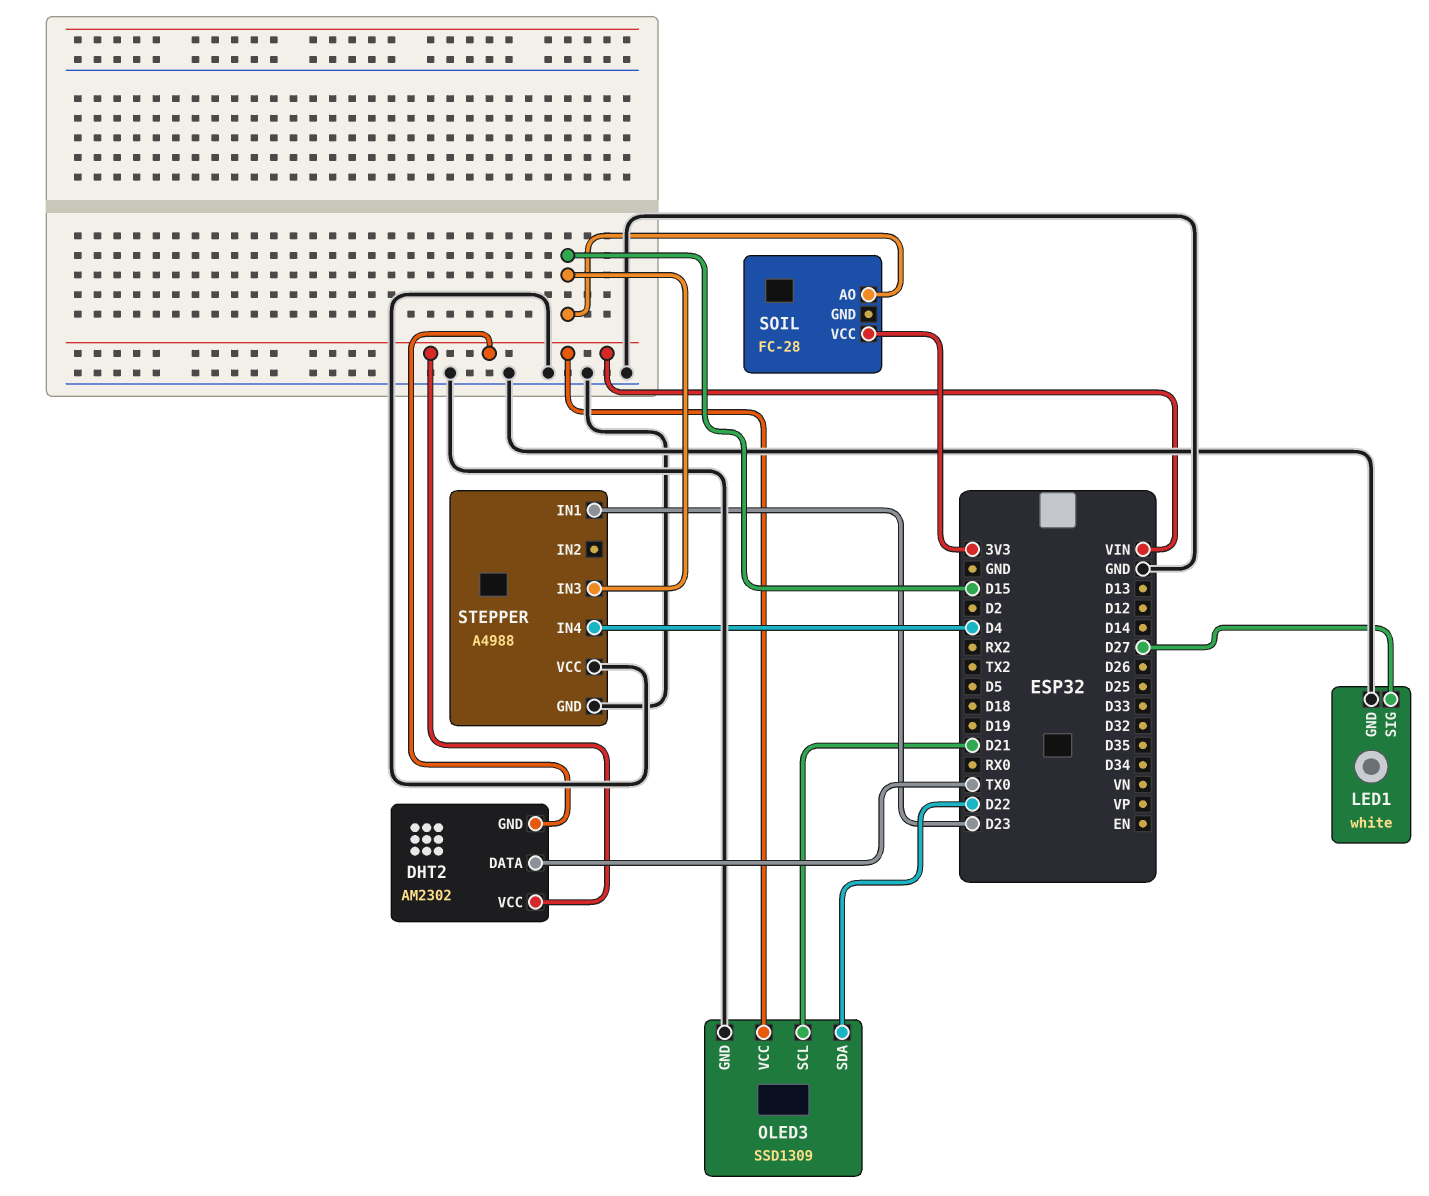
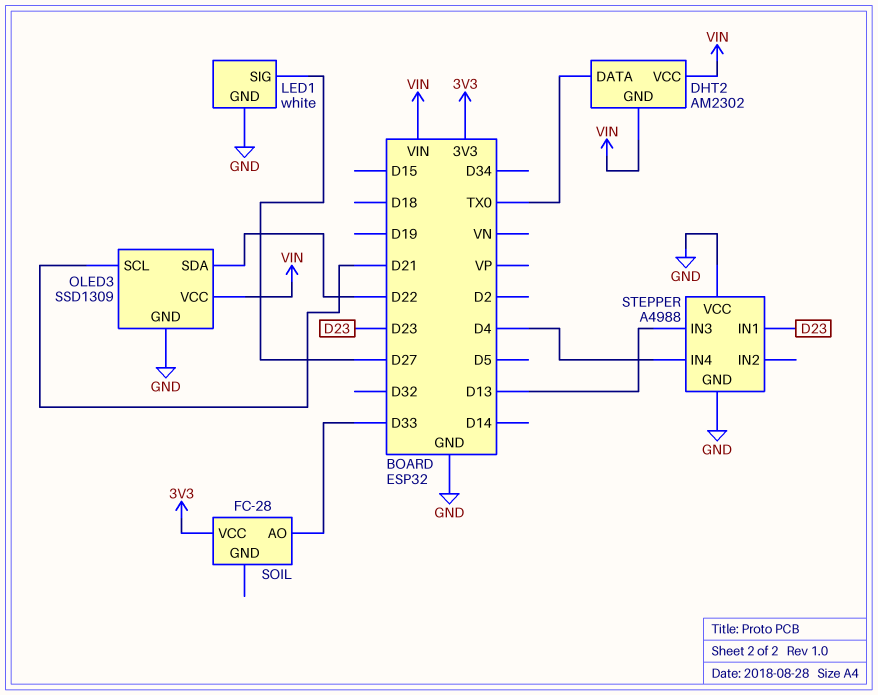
SOIL pin AO: D15 -> D33
STEPPER pin IN3: D15 -> D13

